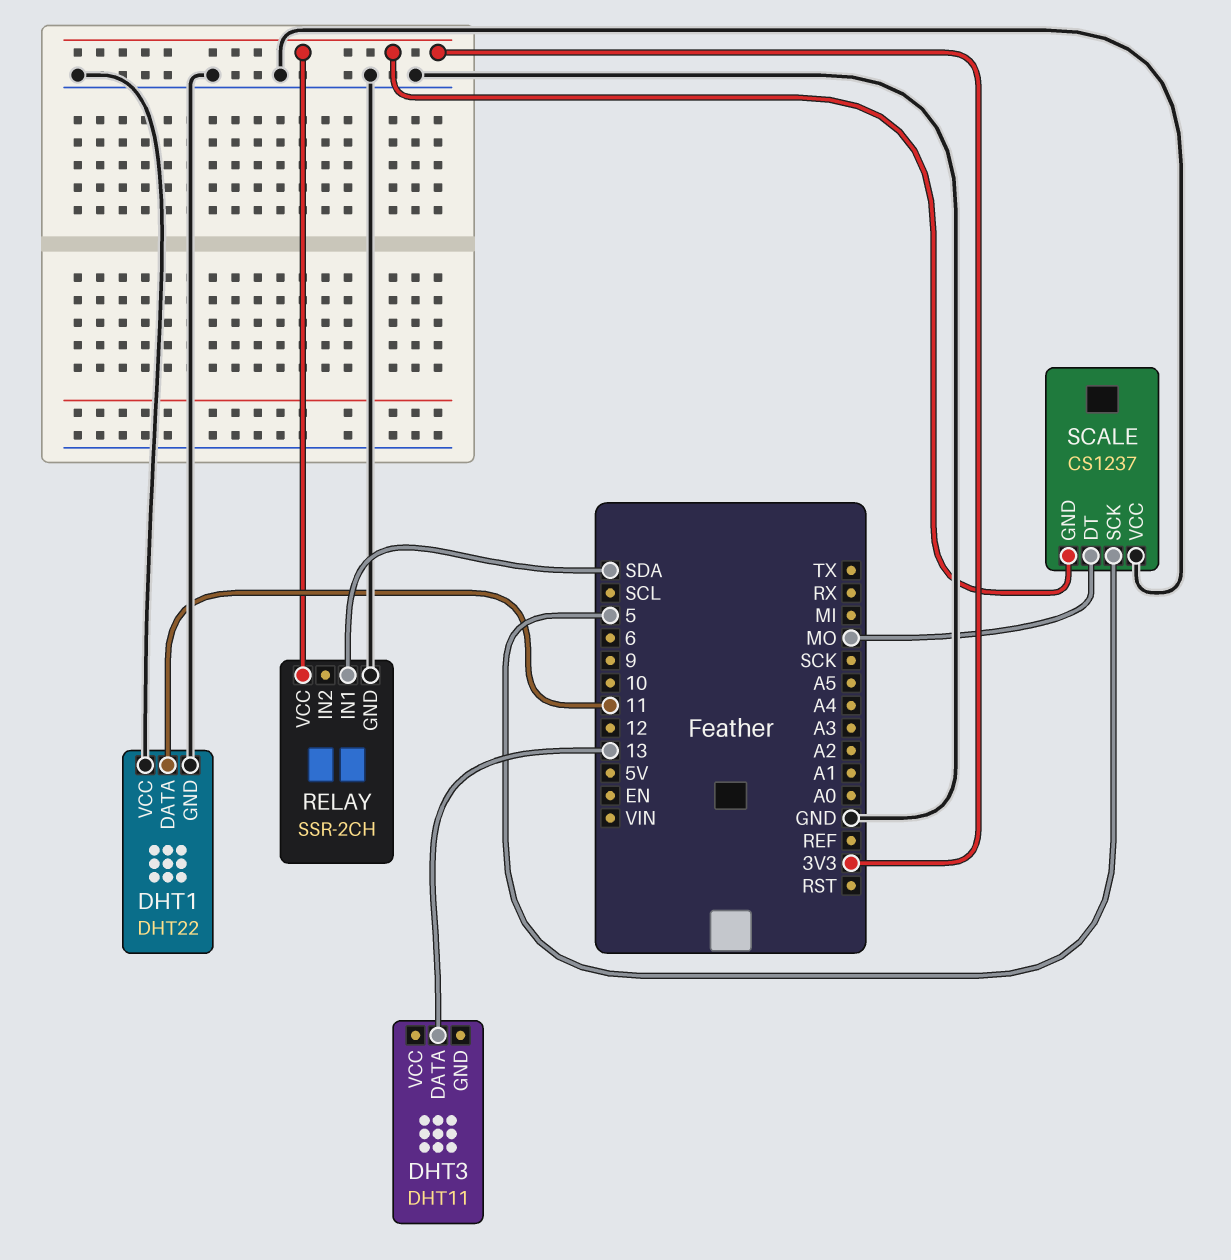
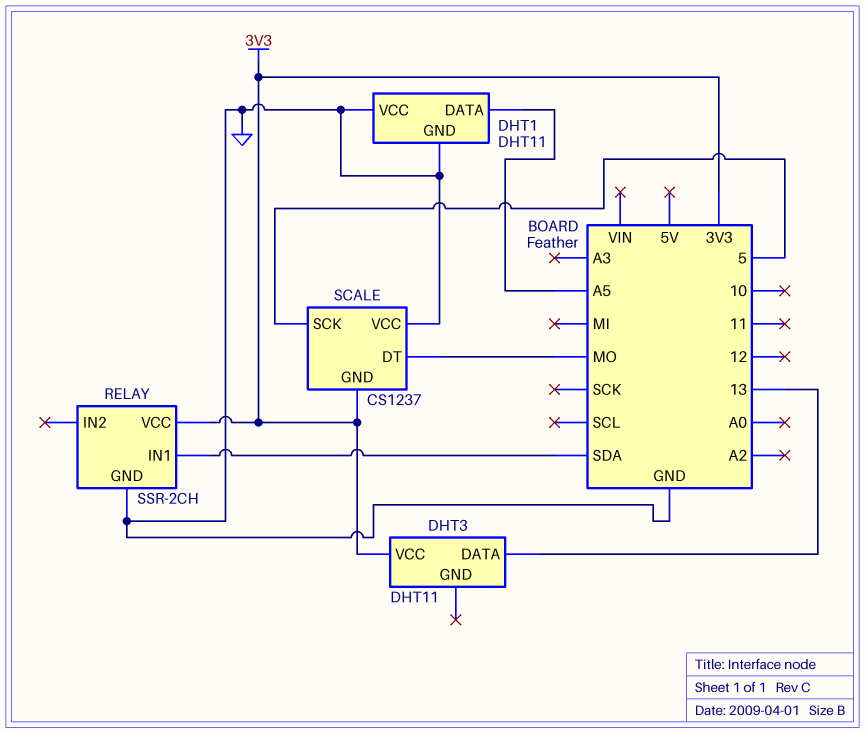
DHT1: DHT22 -> DHT11
DHT1 pin DATA: 11 -> A5
DHT3 pin VCC: none -> 3V3

